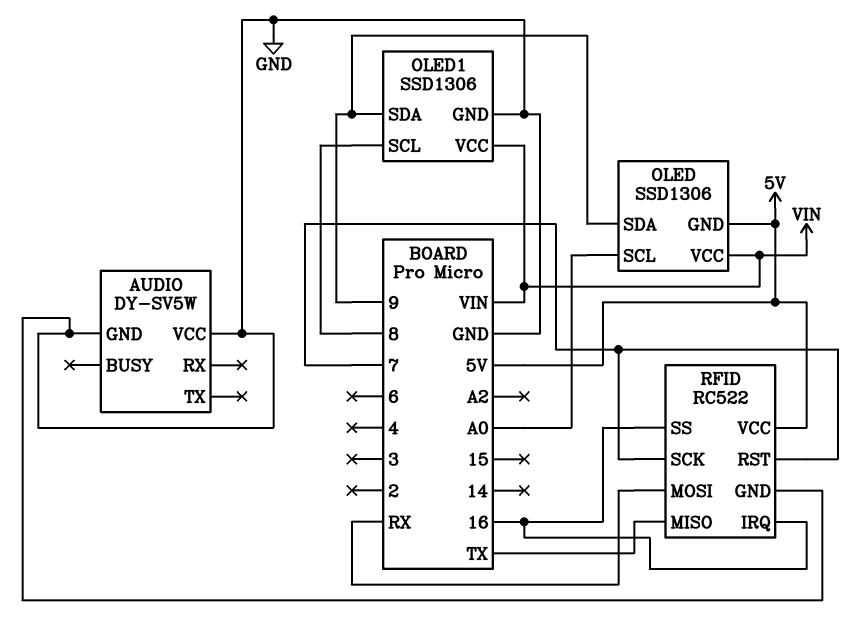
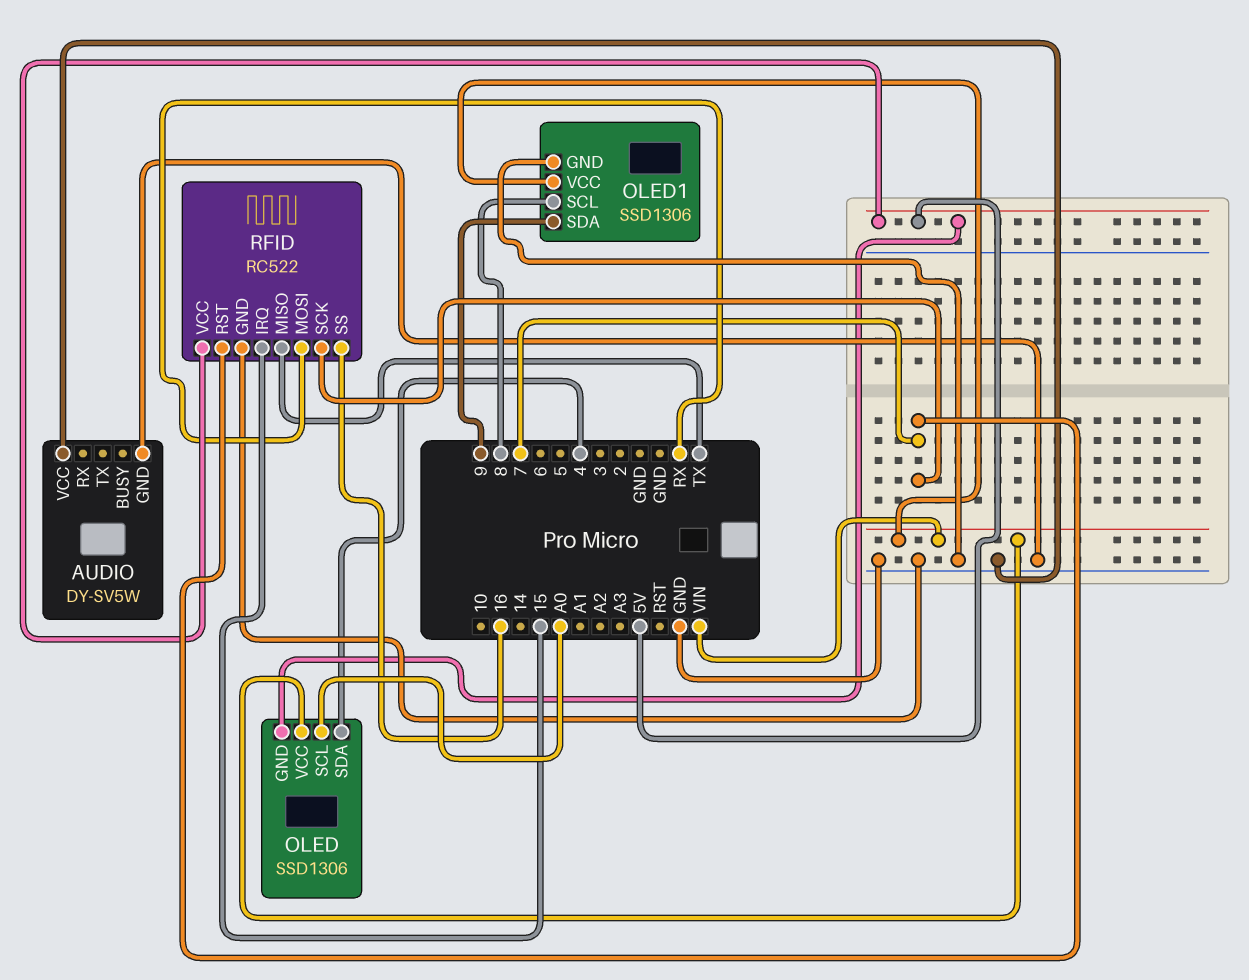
OLED pin SDA: 9 -> 4
RFID pin IRQ: 16 -> 15

